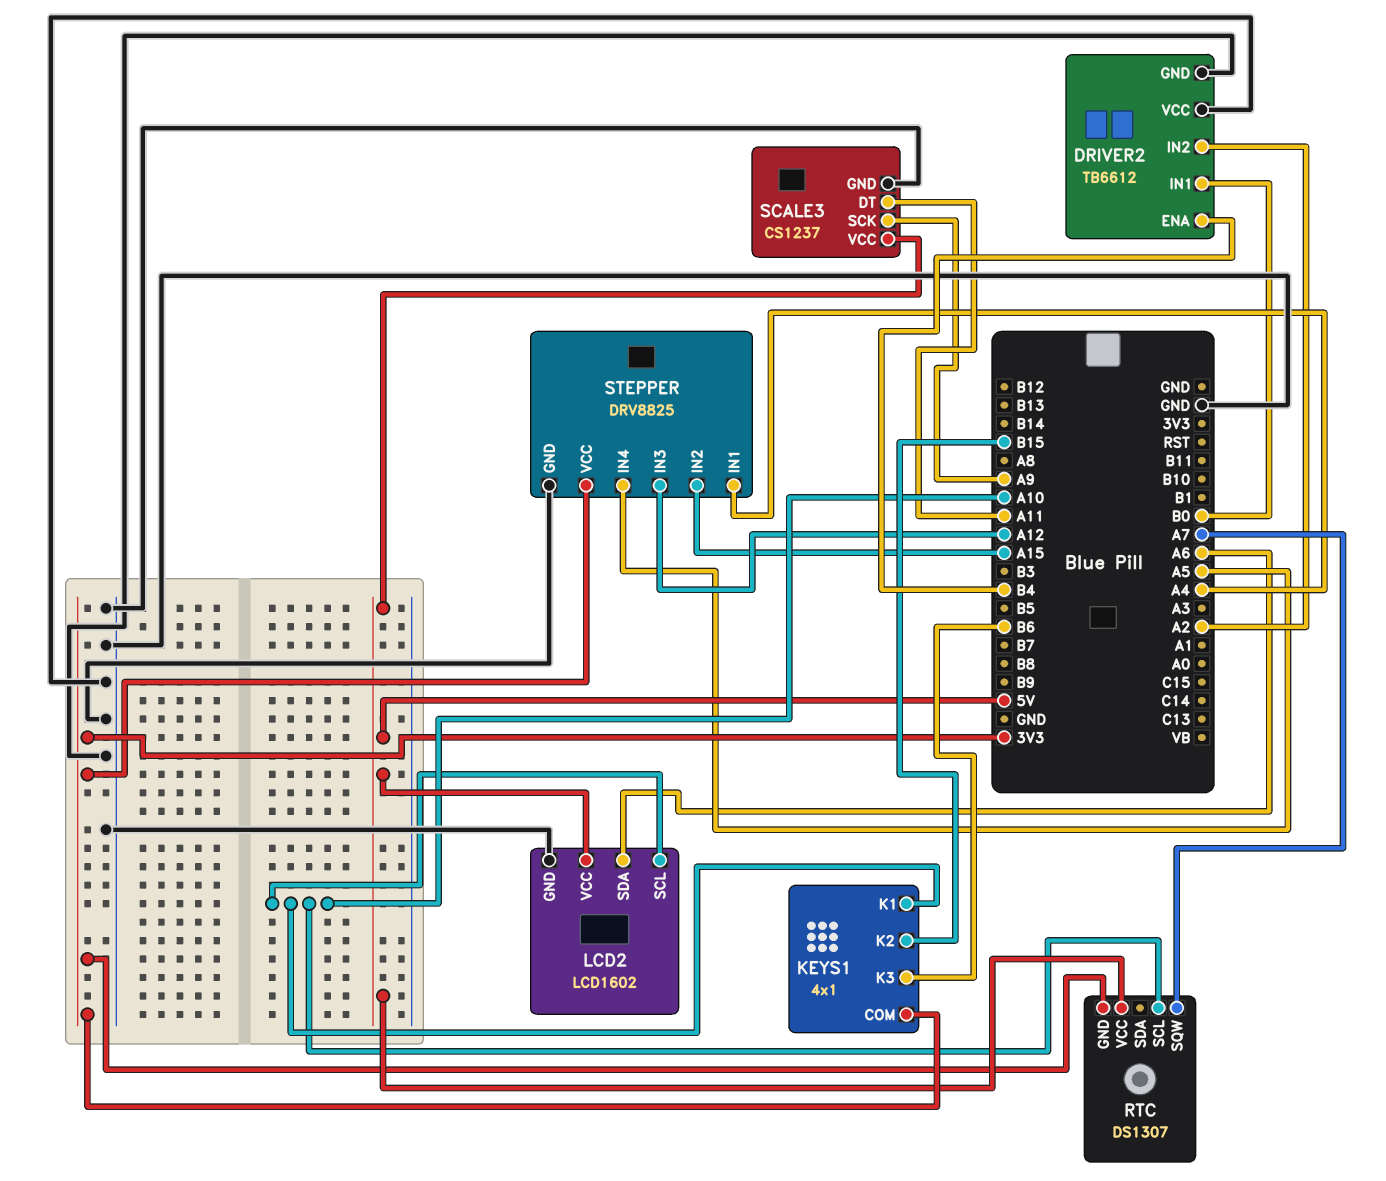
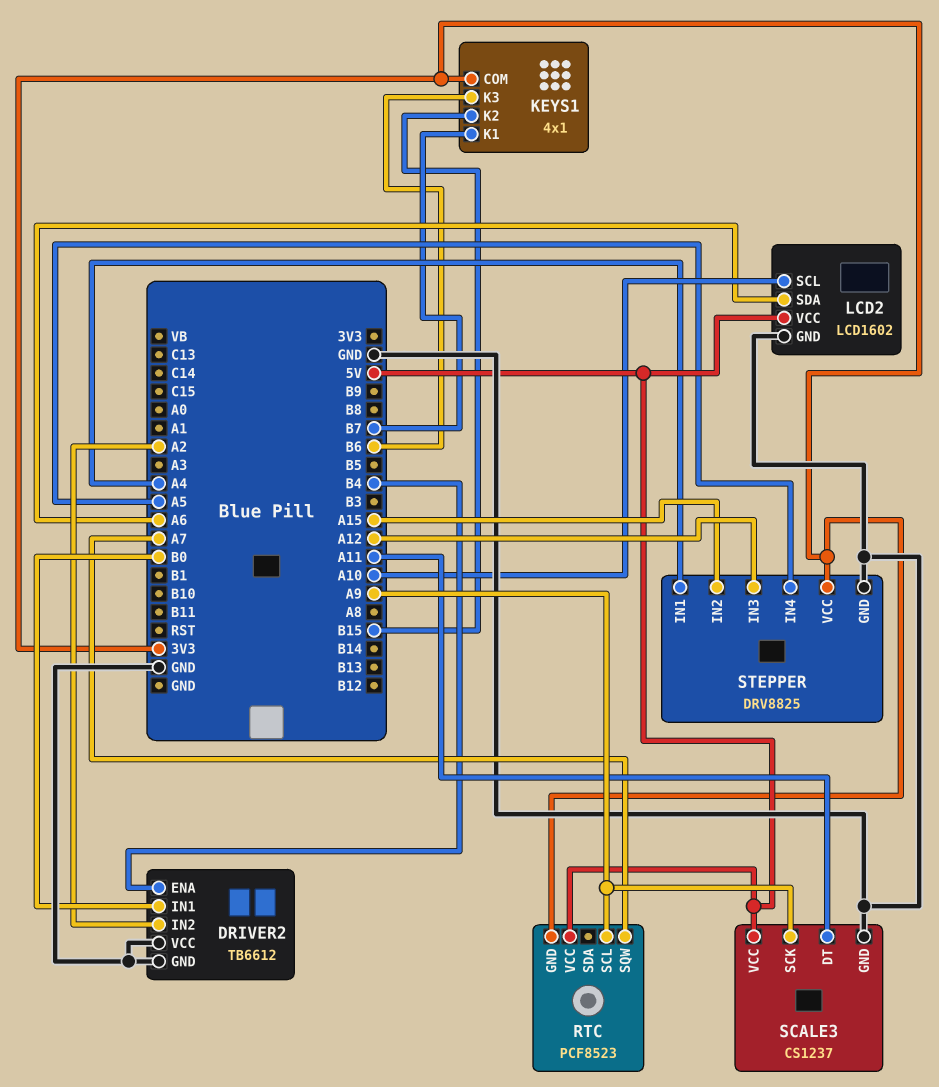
KEYS1 pin K1: A10 -> B7
RTC: DS1307 -> PCF8523
RTC pin SCL: A10 -> A9

